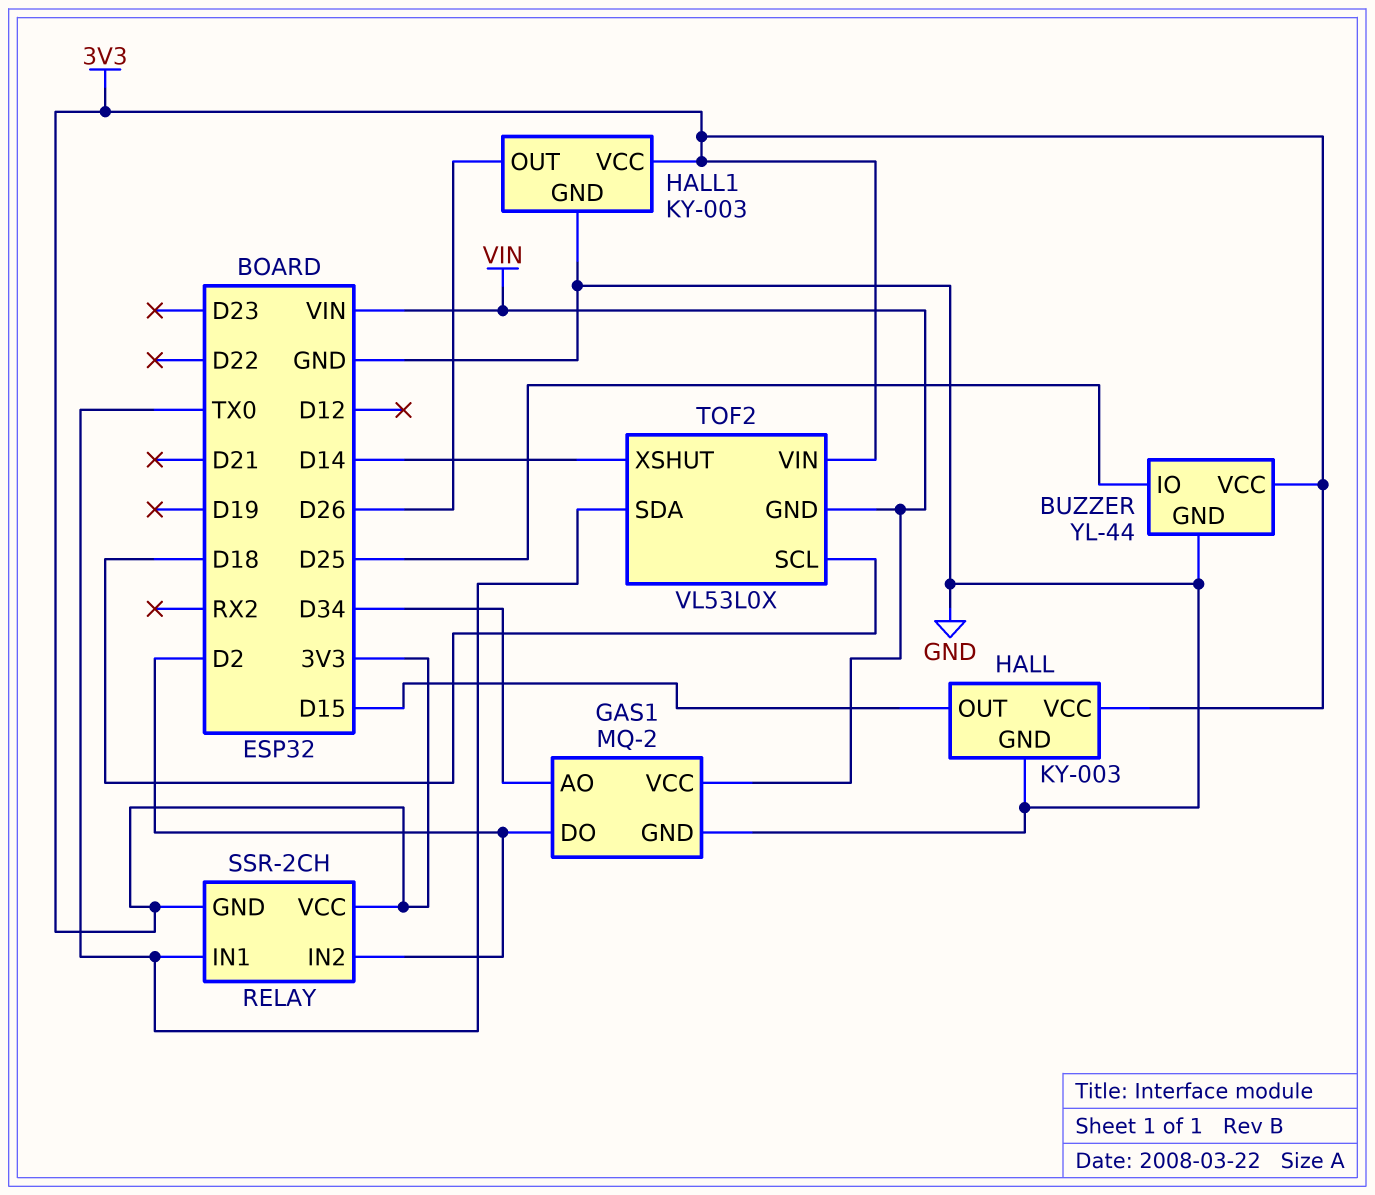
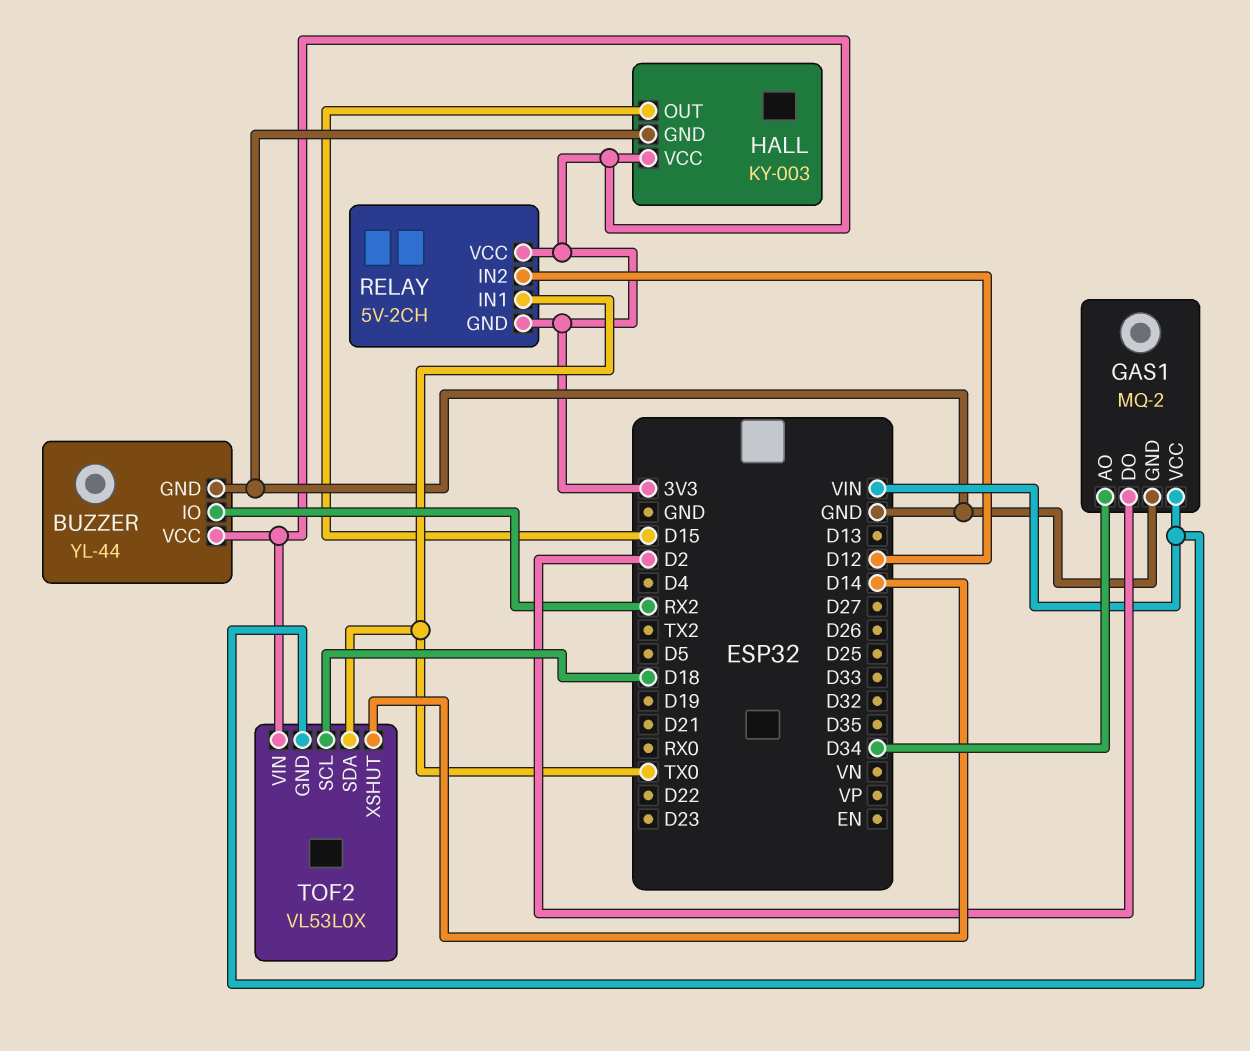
BUZZER pin IO: D25 -> RX2
HALL1: KY-003 -> none
HALL1 pin GND: GND -> none
HALL1 pin OUT: D26 -> none
HALL1 pin VCC: 3V3 -> none
RELAY: SSR-2CH -> 5V-2CH
RELAY pin IN2: D2 -> D12

